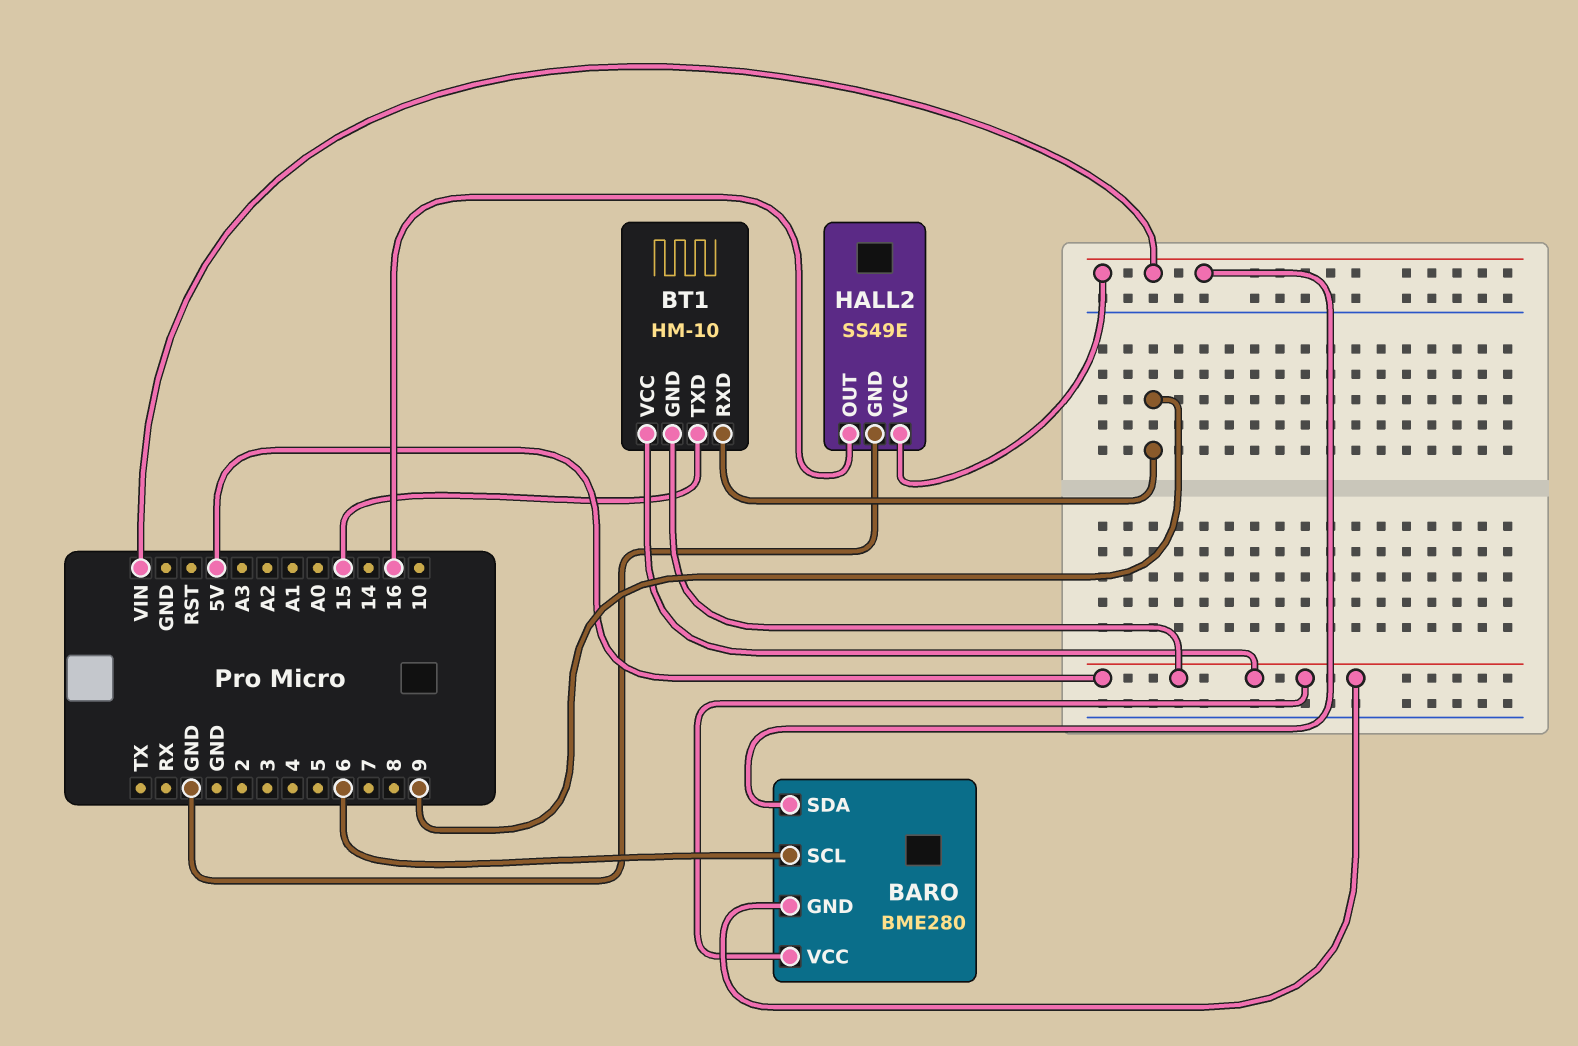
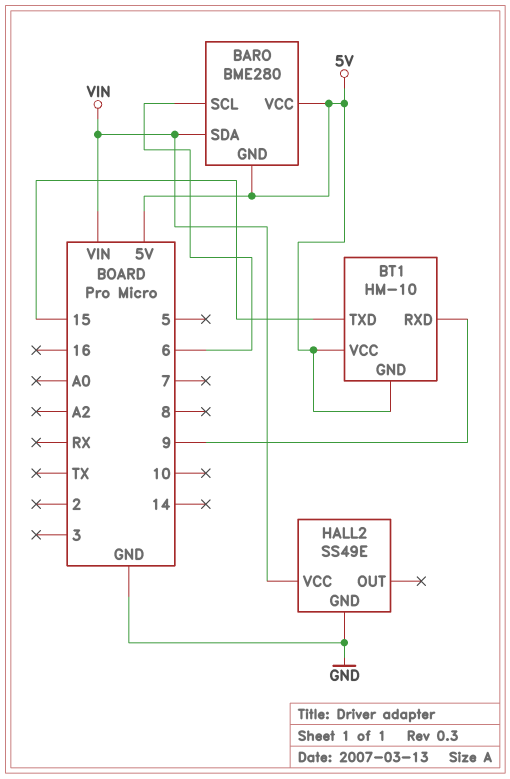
HALL2 pin OUT: 16 -> none

